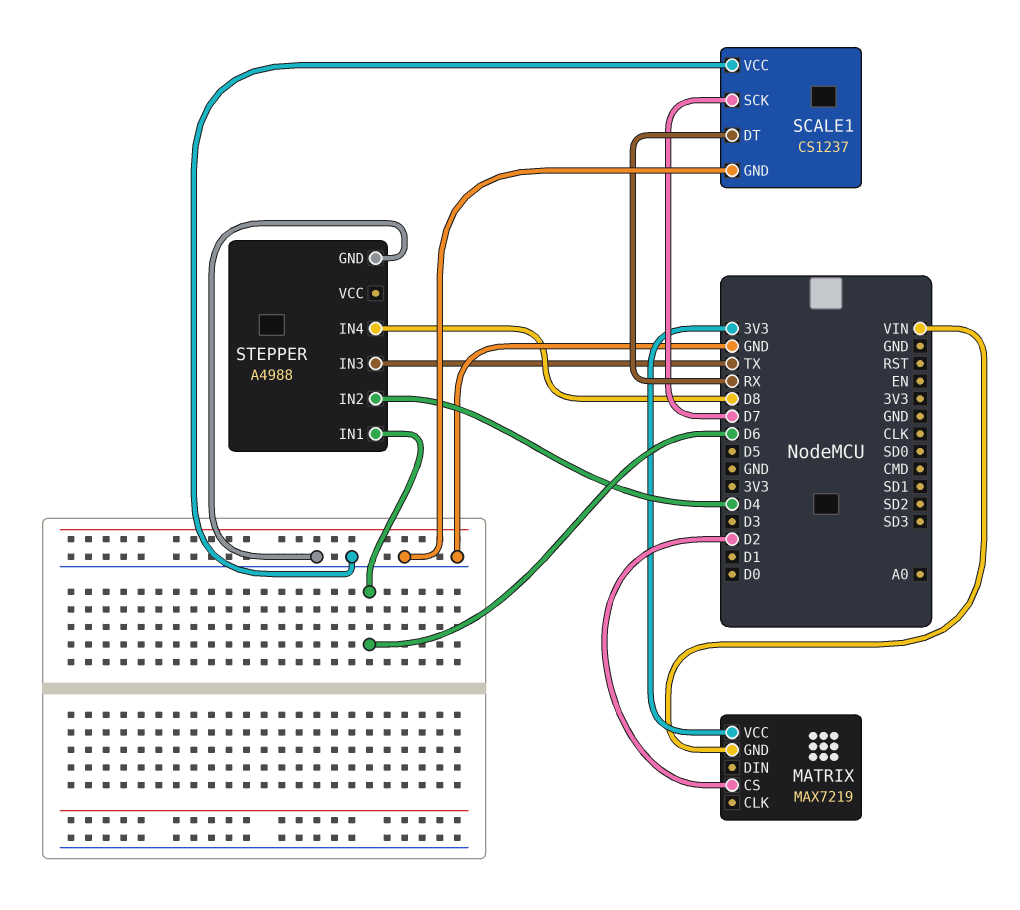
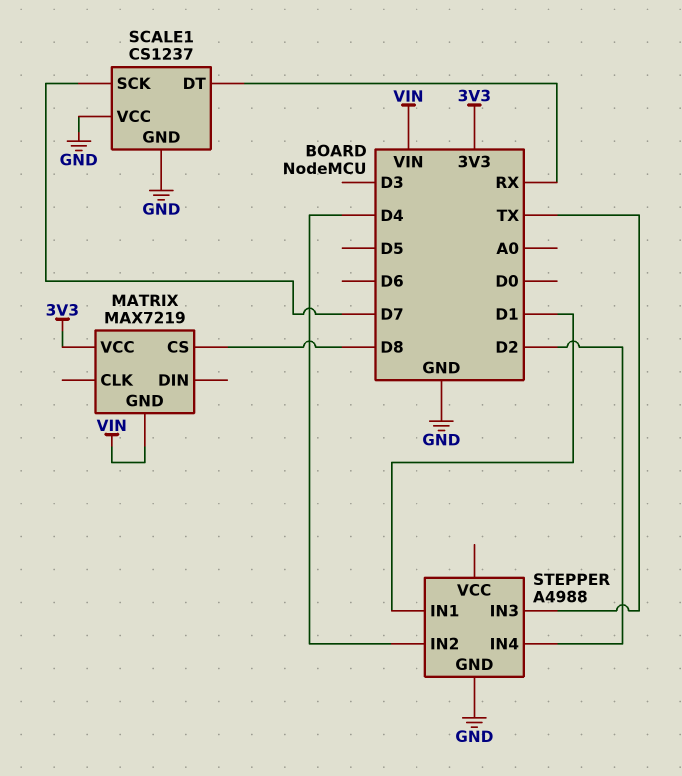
MATRIX pin CS: D2 -> D8
STEPPER pin IN1: D6 -> D1
STEPPER pin IN4: D8 -> D2

